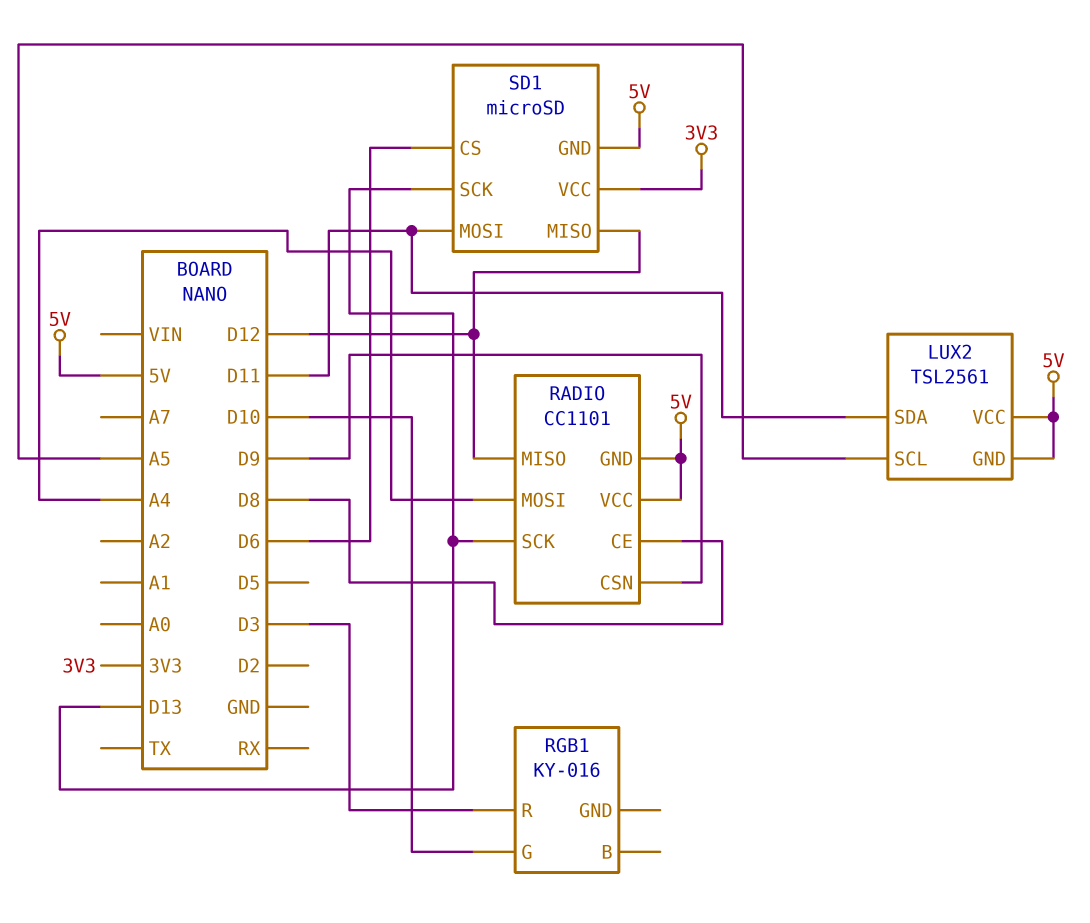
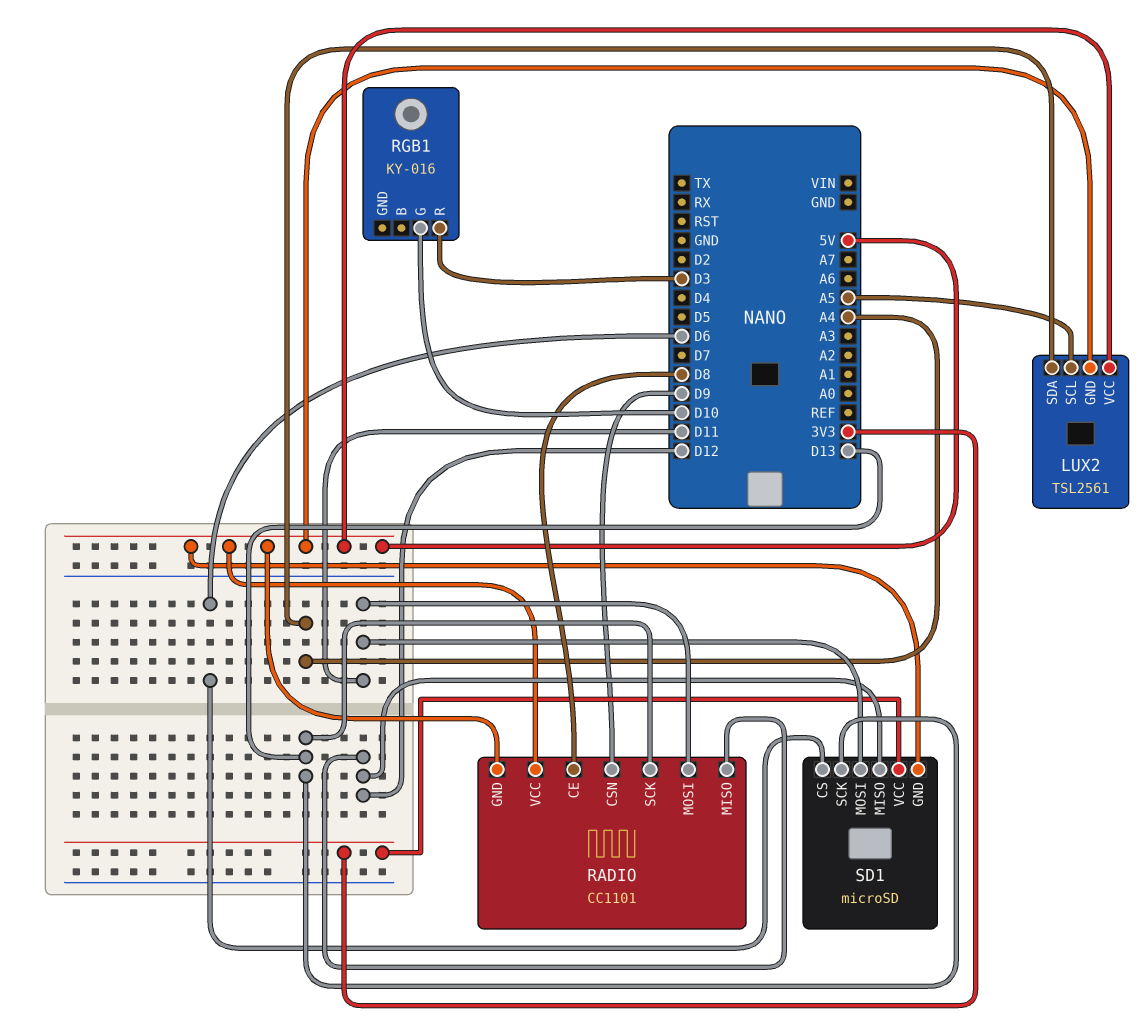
LUX2 pin SDA: D11 -> A4
RADIO pin MOSI: A4 -> D11

